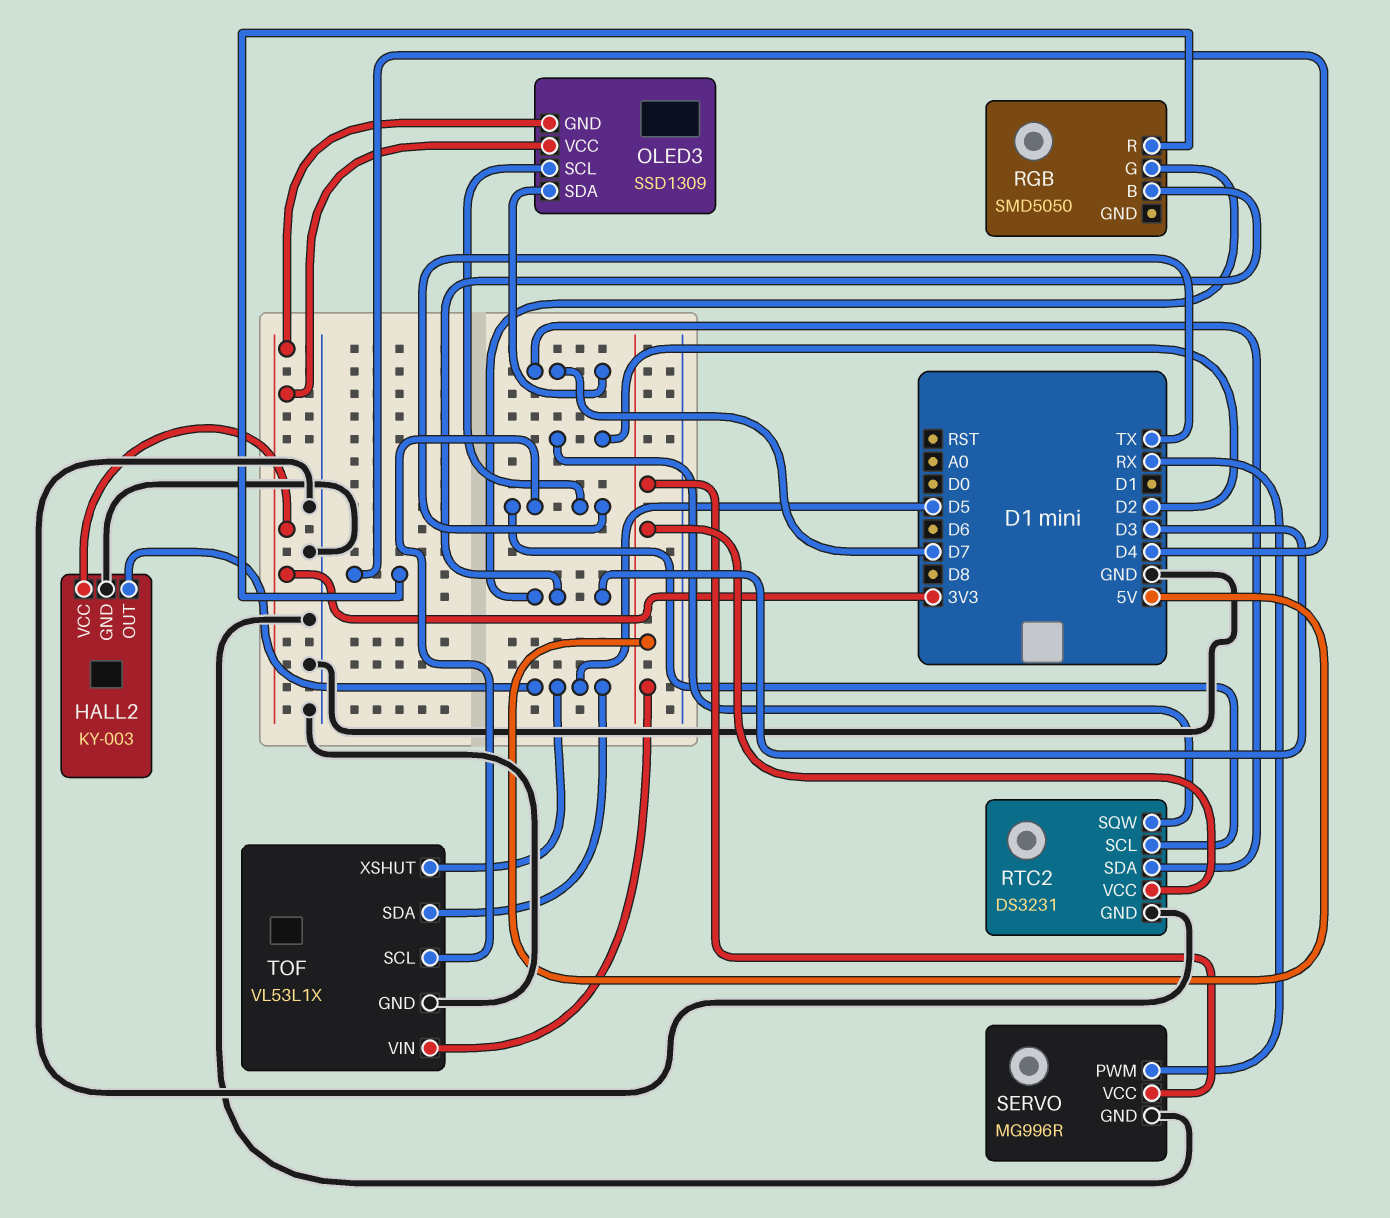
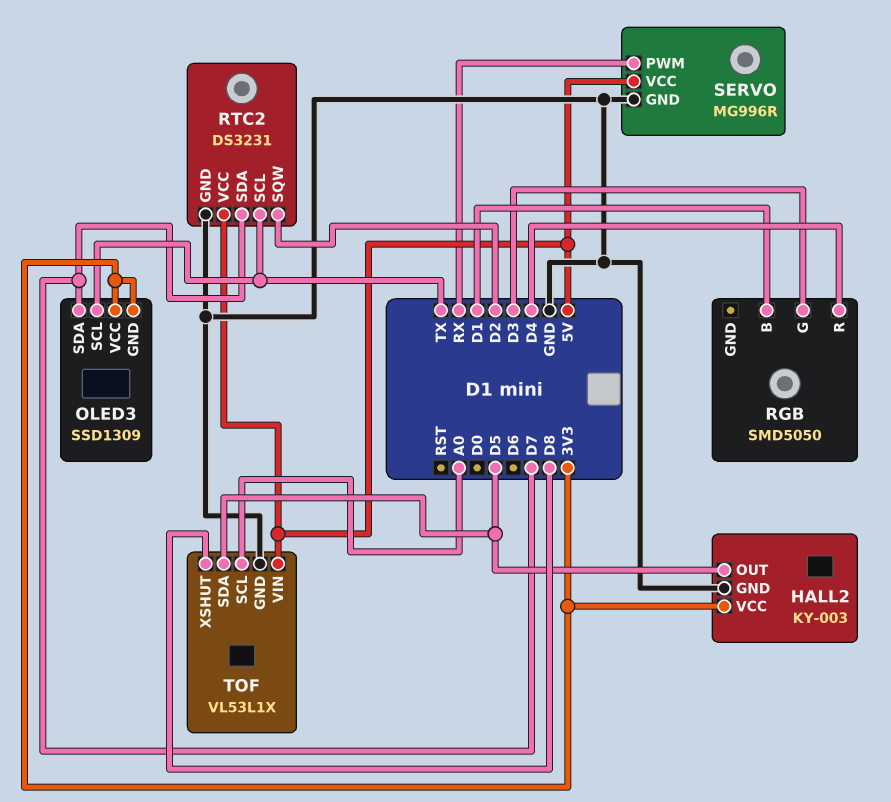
RGB pin B: D3 -> D1
TOF pin SCL: TX -> A0
TOF pin XSHUT: D5 -> D8

